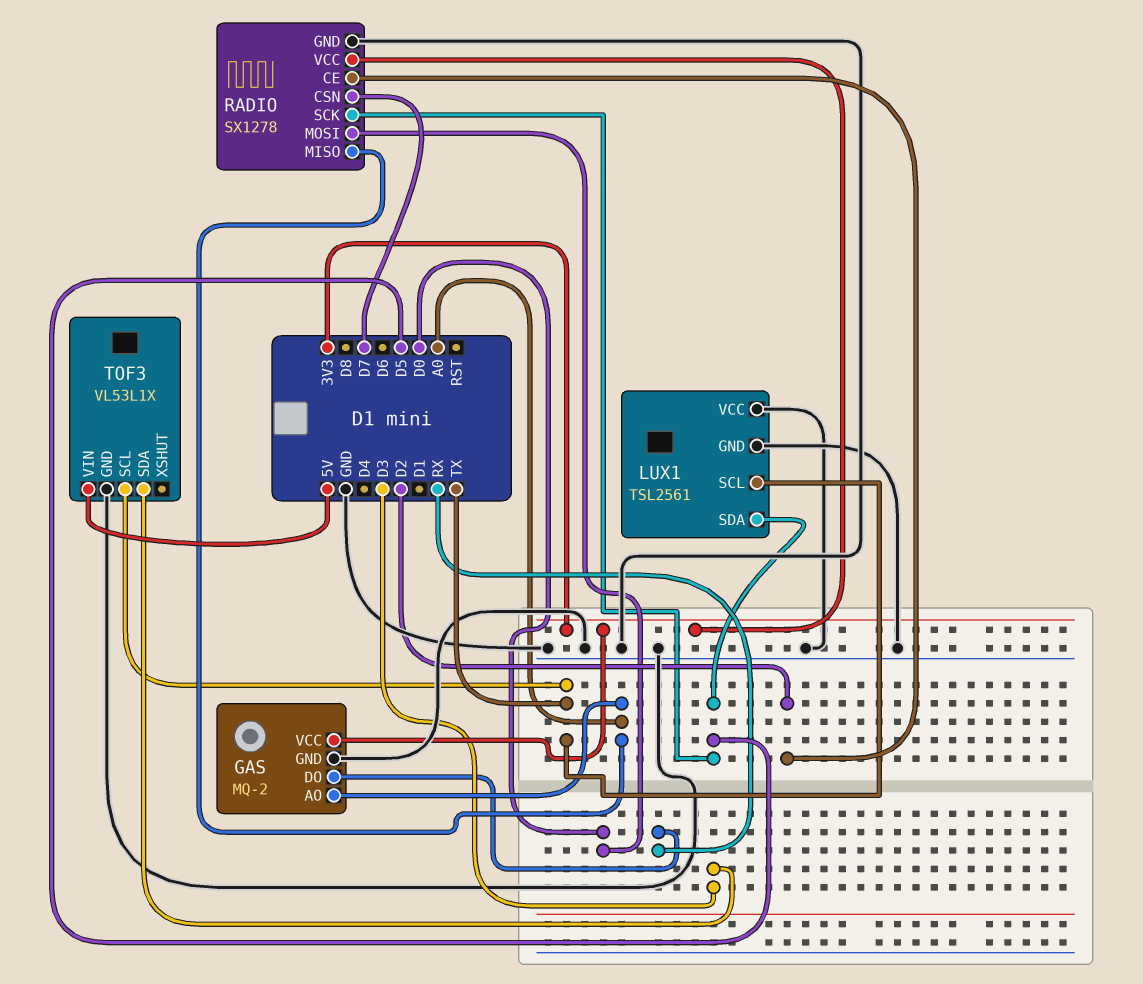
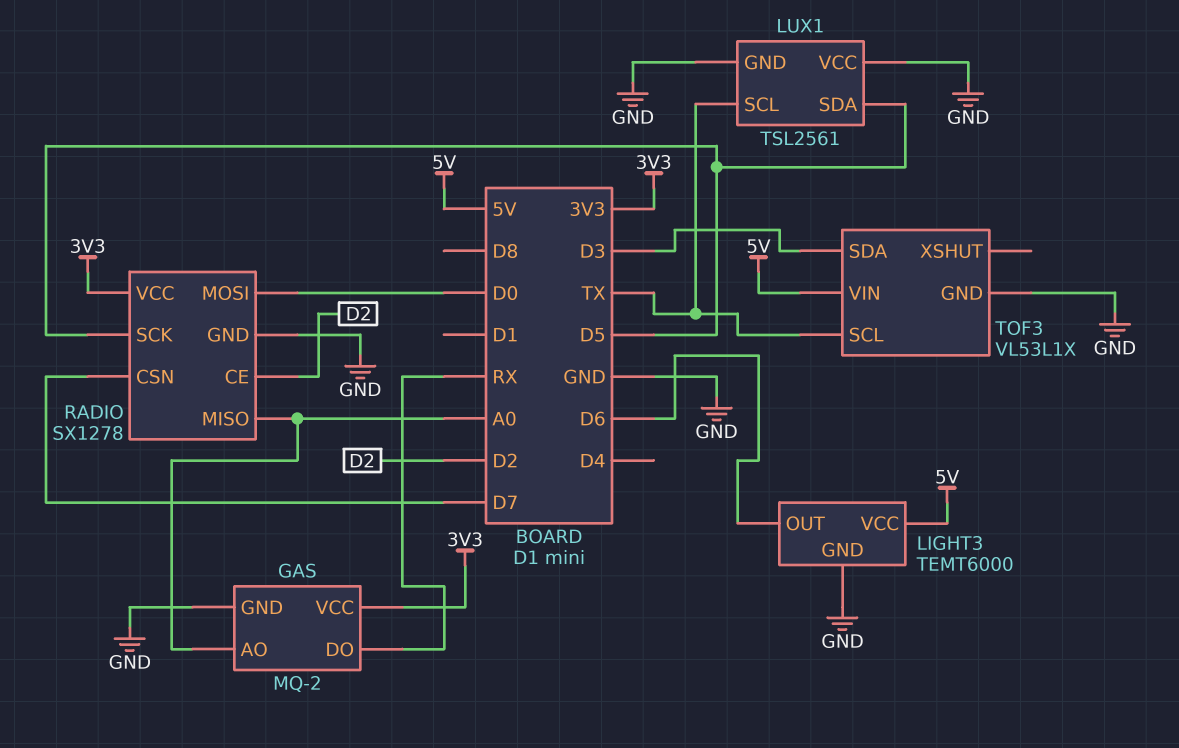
LIGHT3: none -> TEMT6000
LIGHT3 pin GND: none -> GND
LIGHT3 pin OUT: none -> D6
LIGHT3 pin VCC: none -> 5V

